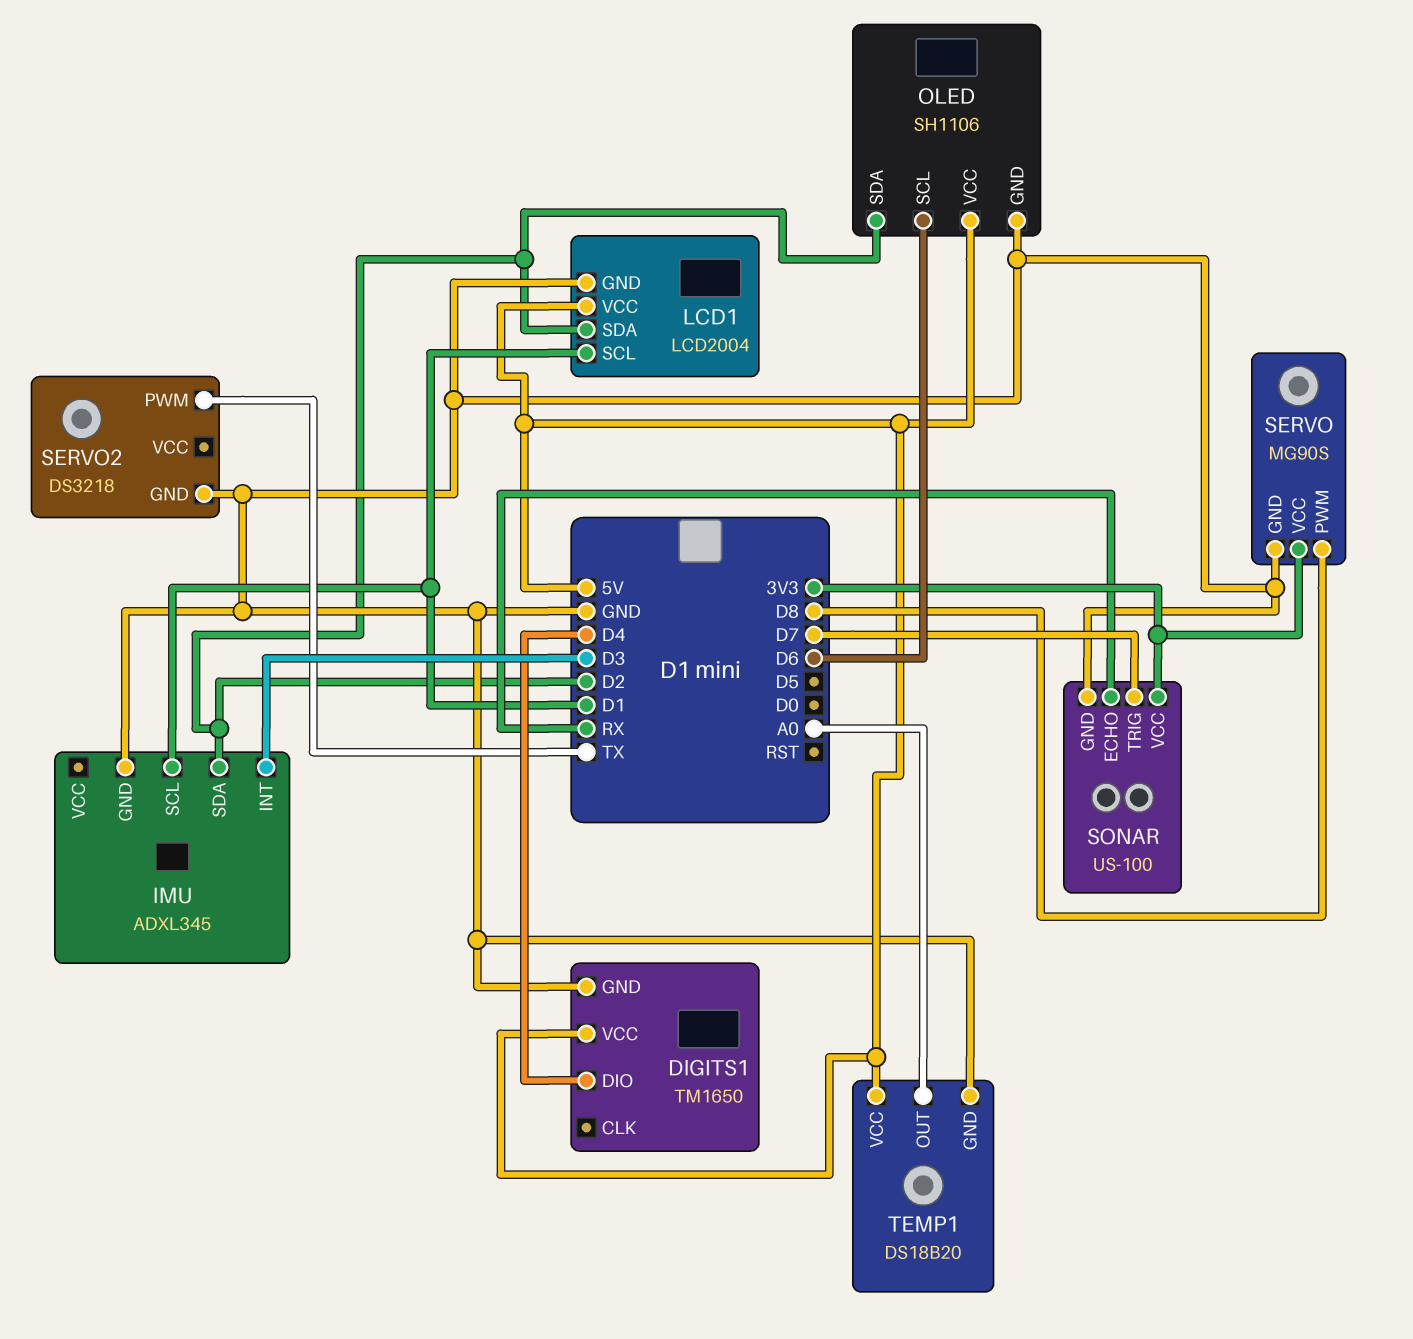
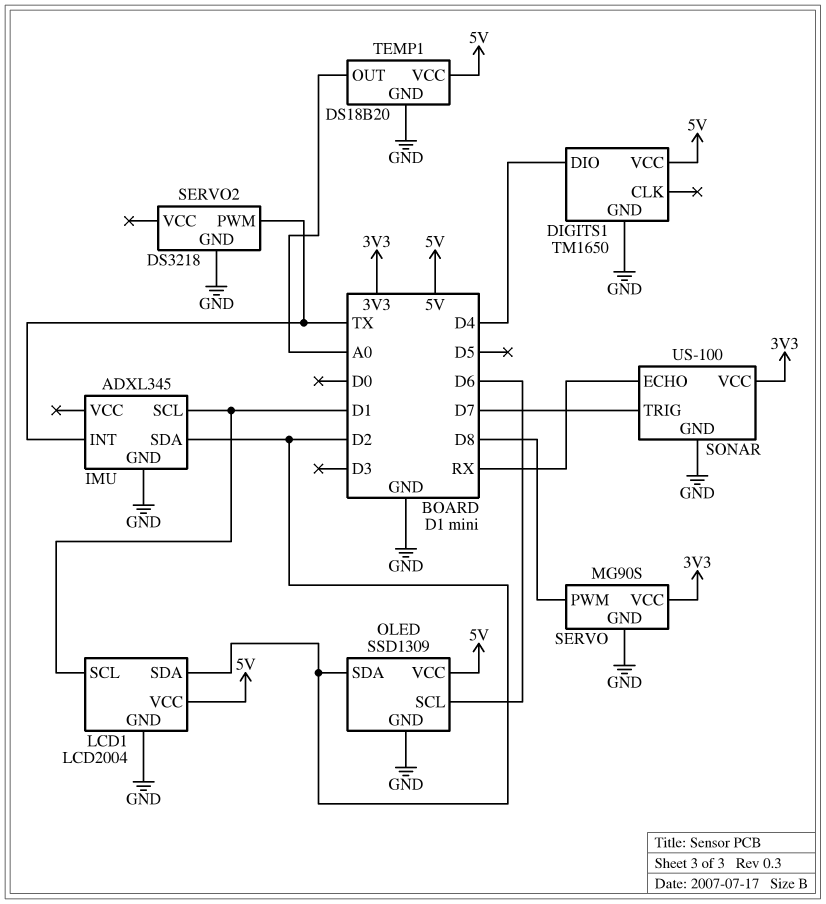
IMU pin INT: D3 -> TX
OLED: SH1106 -> SSD1309

